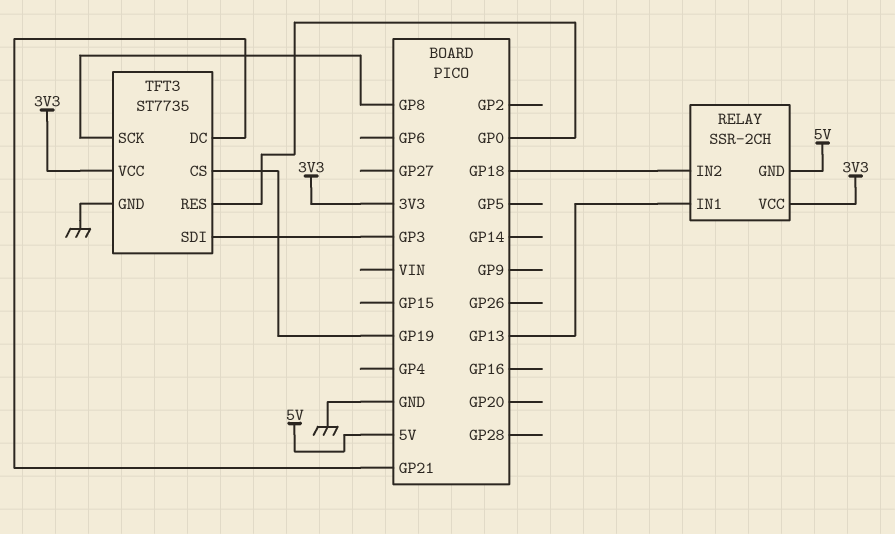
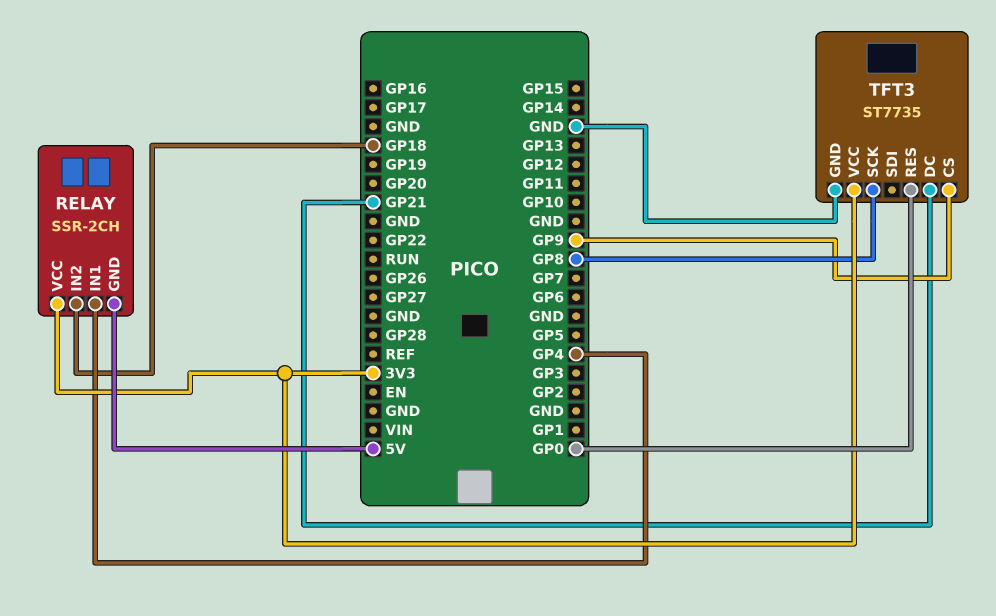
RELAY pin IN1: GP13 -> GP4
TFT3 pin CS: GP19 -> GP9
TFT3 pin SDI: GP3 -> none

